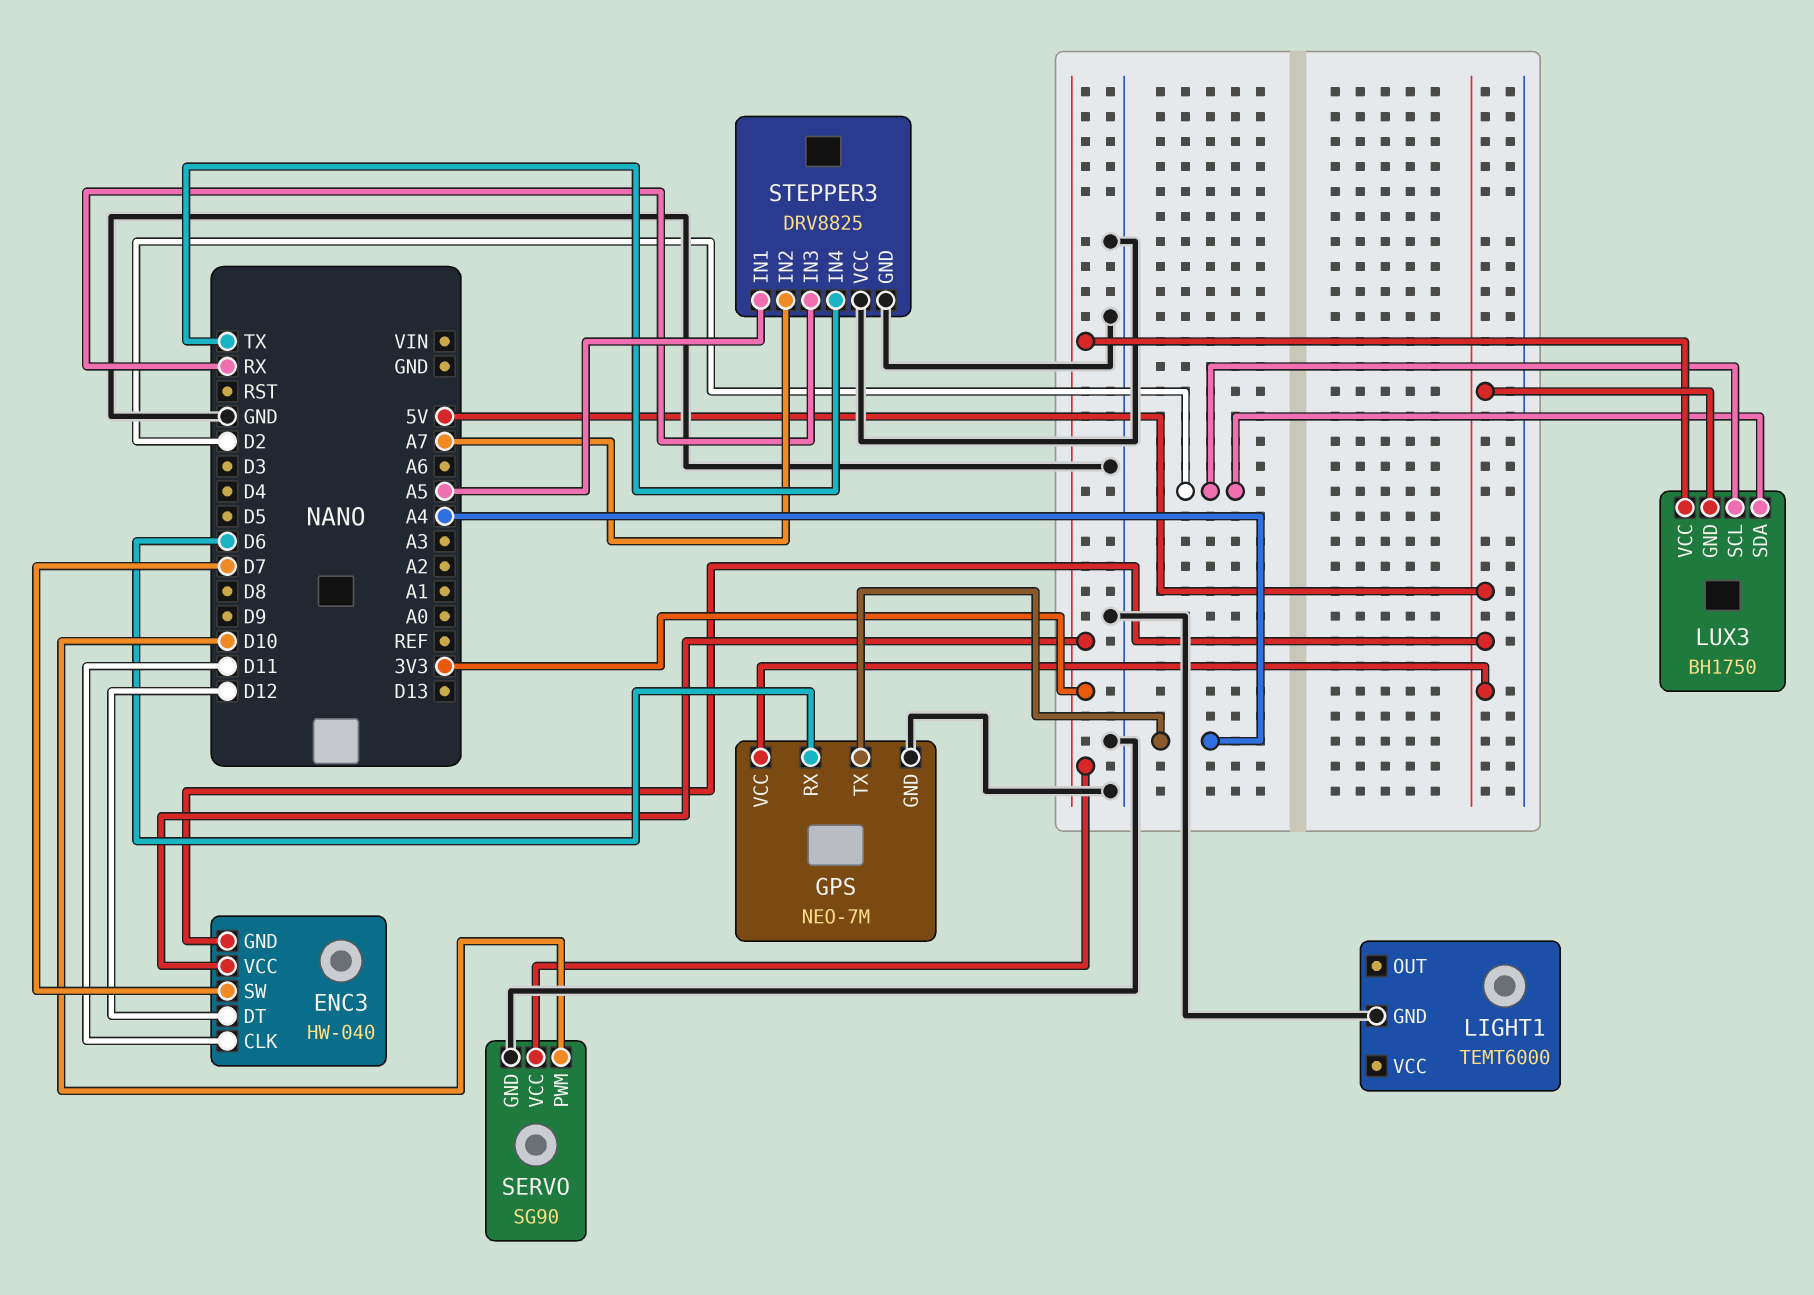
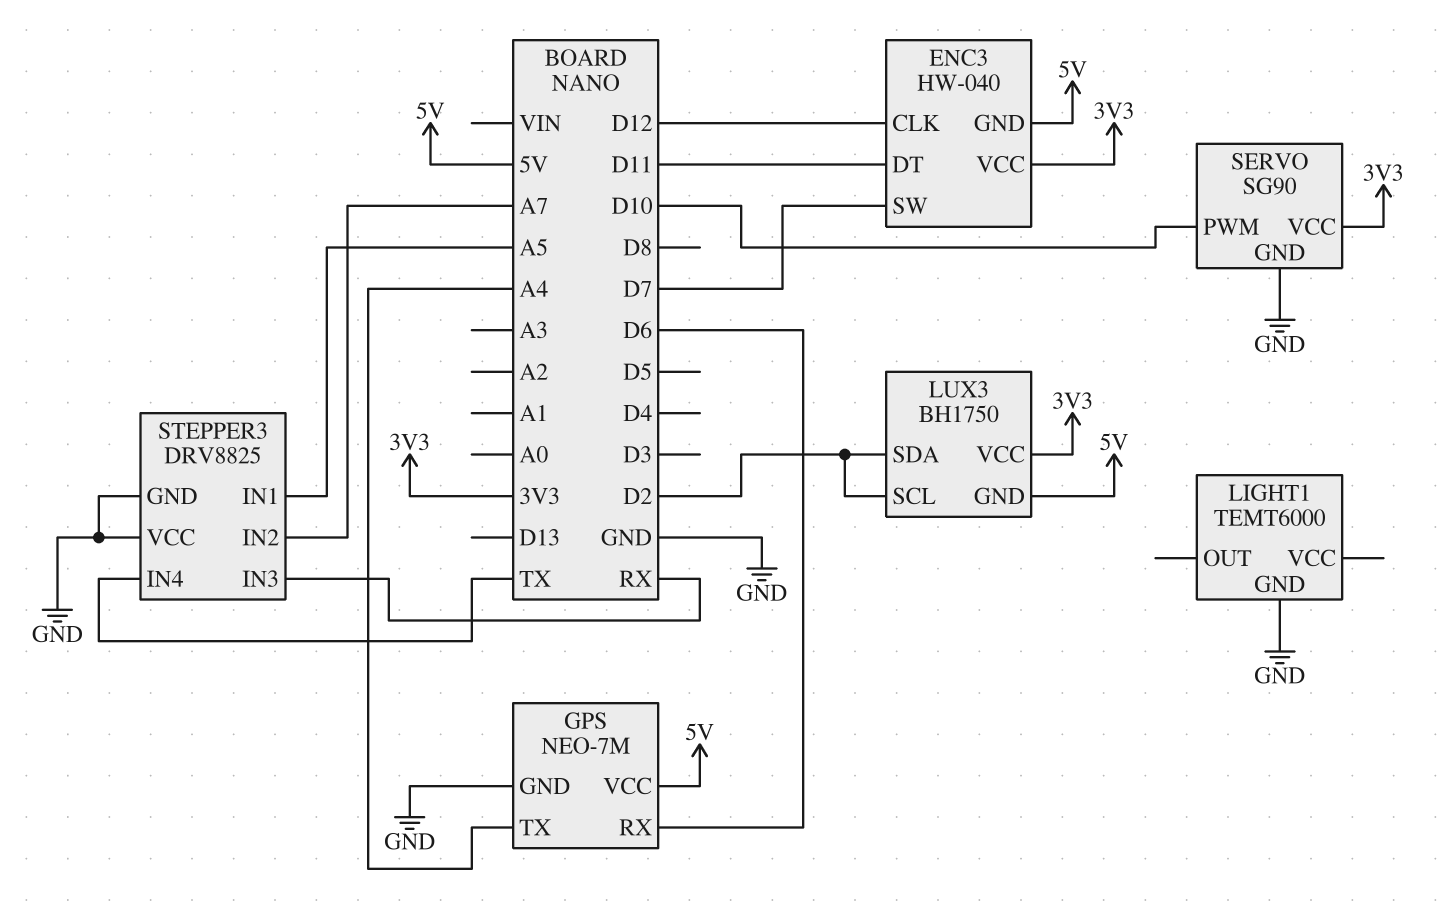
ENC3 pin CLK: D11 -> D12
ENC3 pin DT: D12 -> D11

